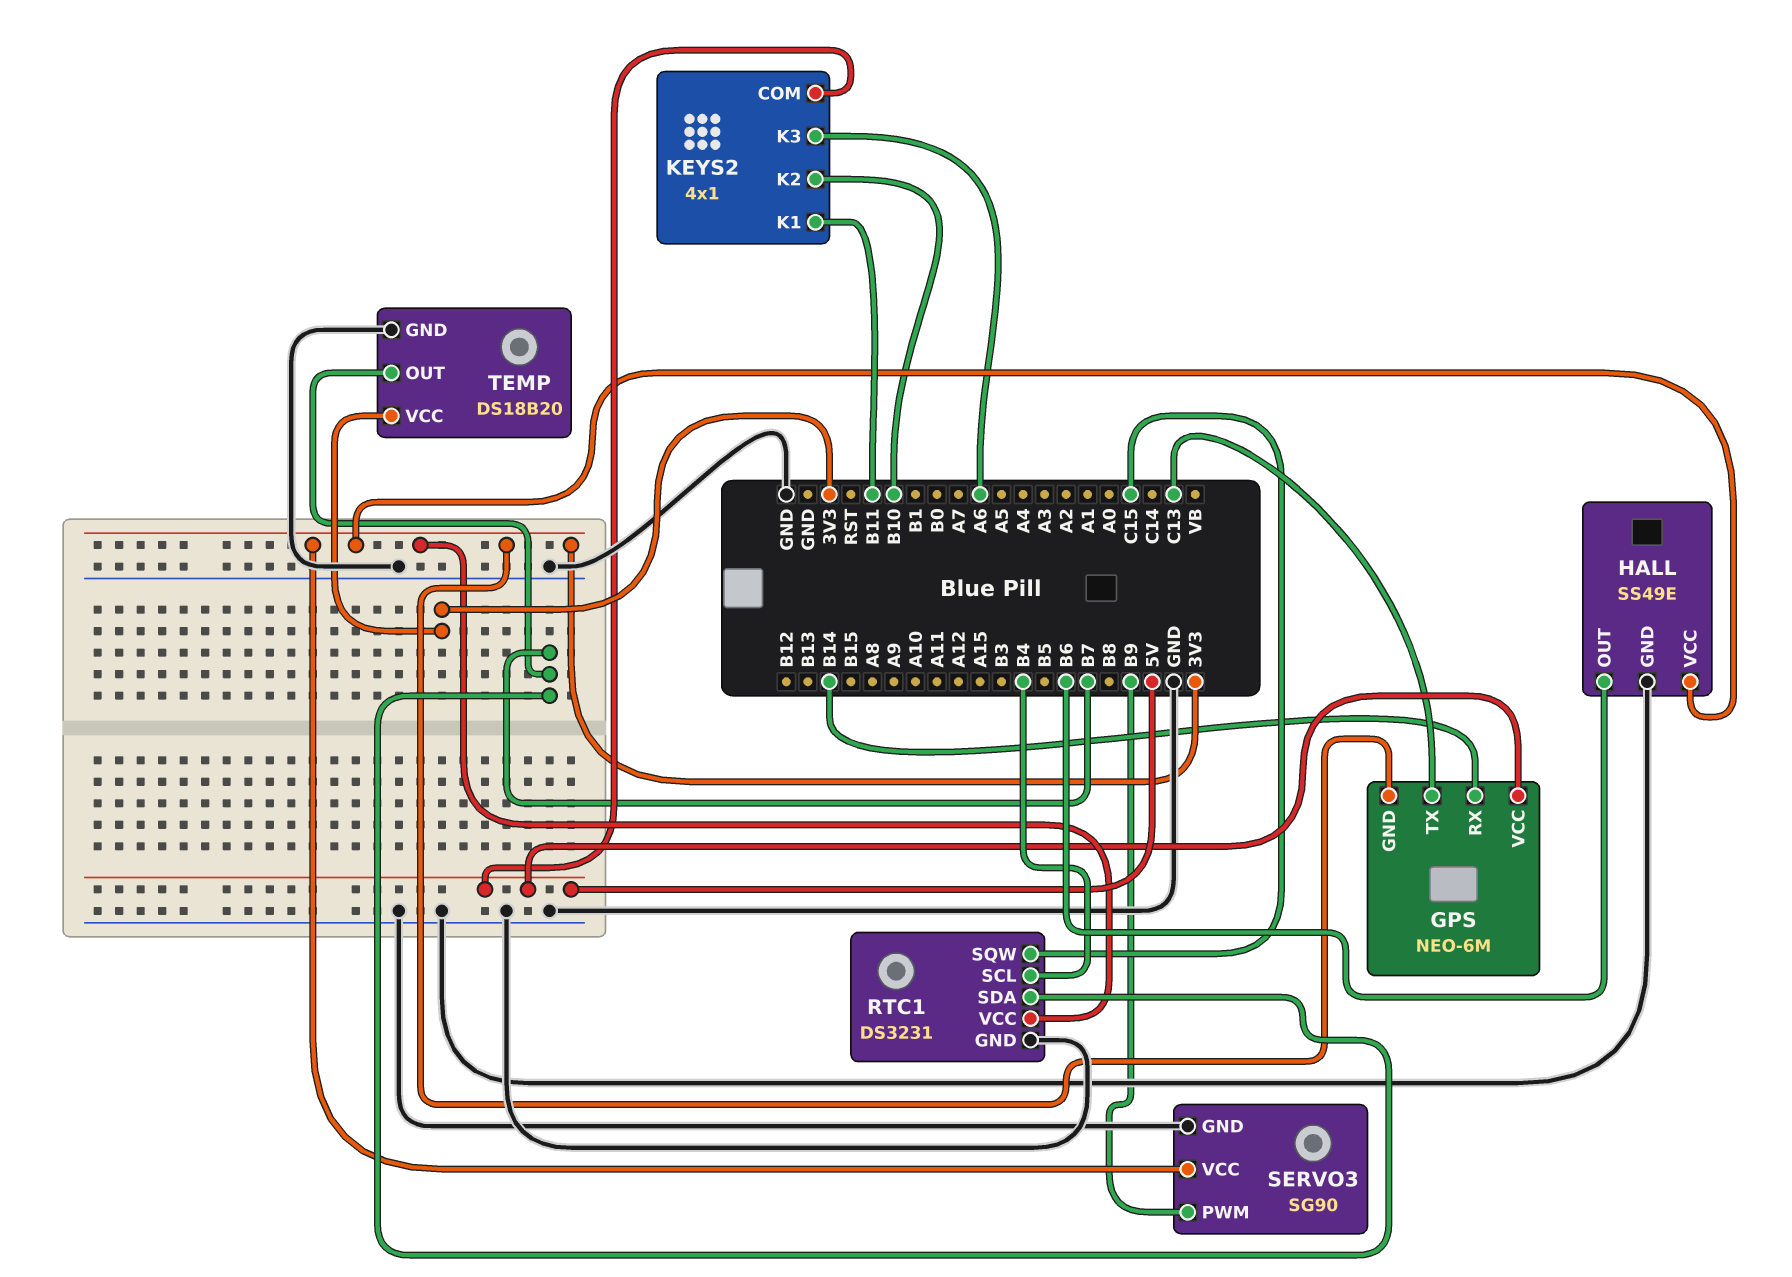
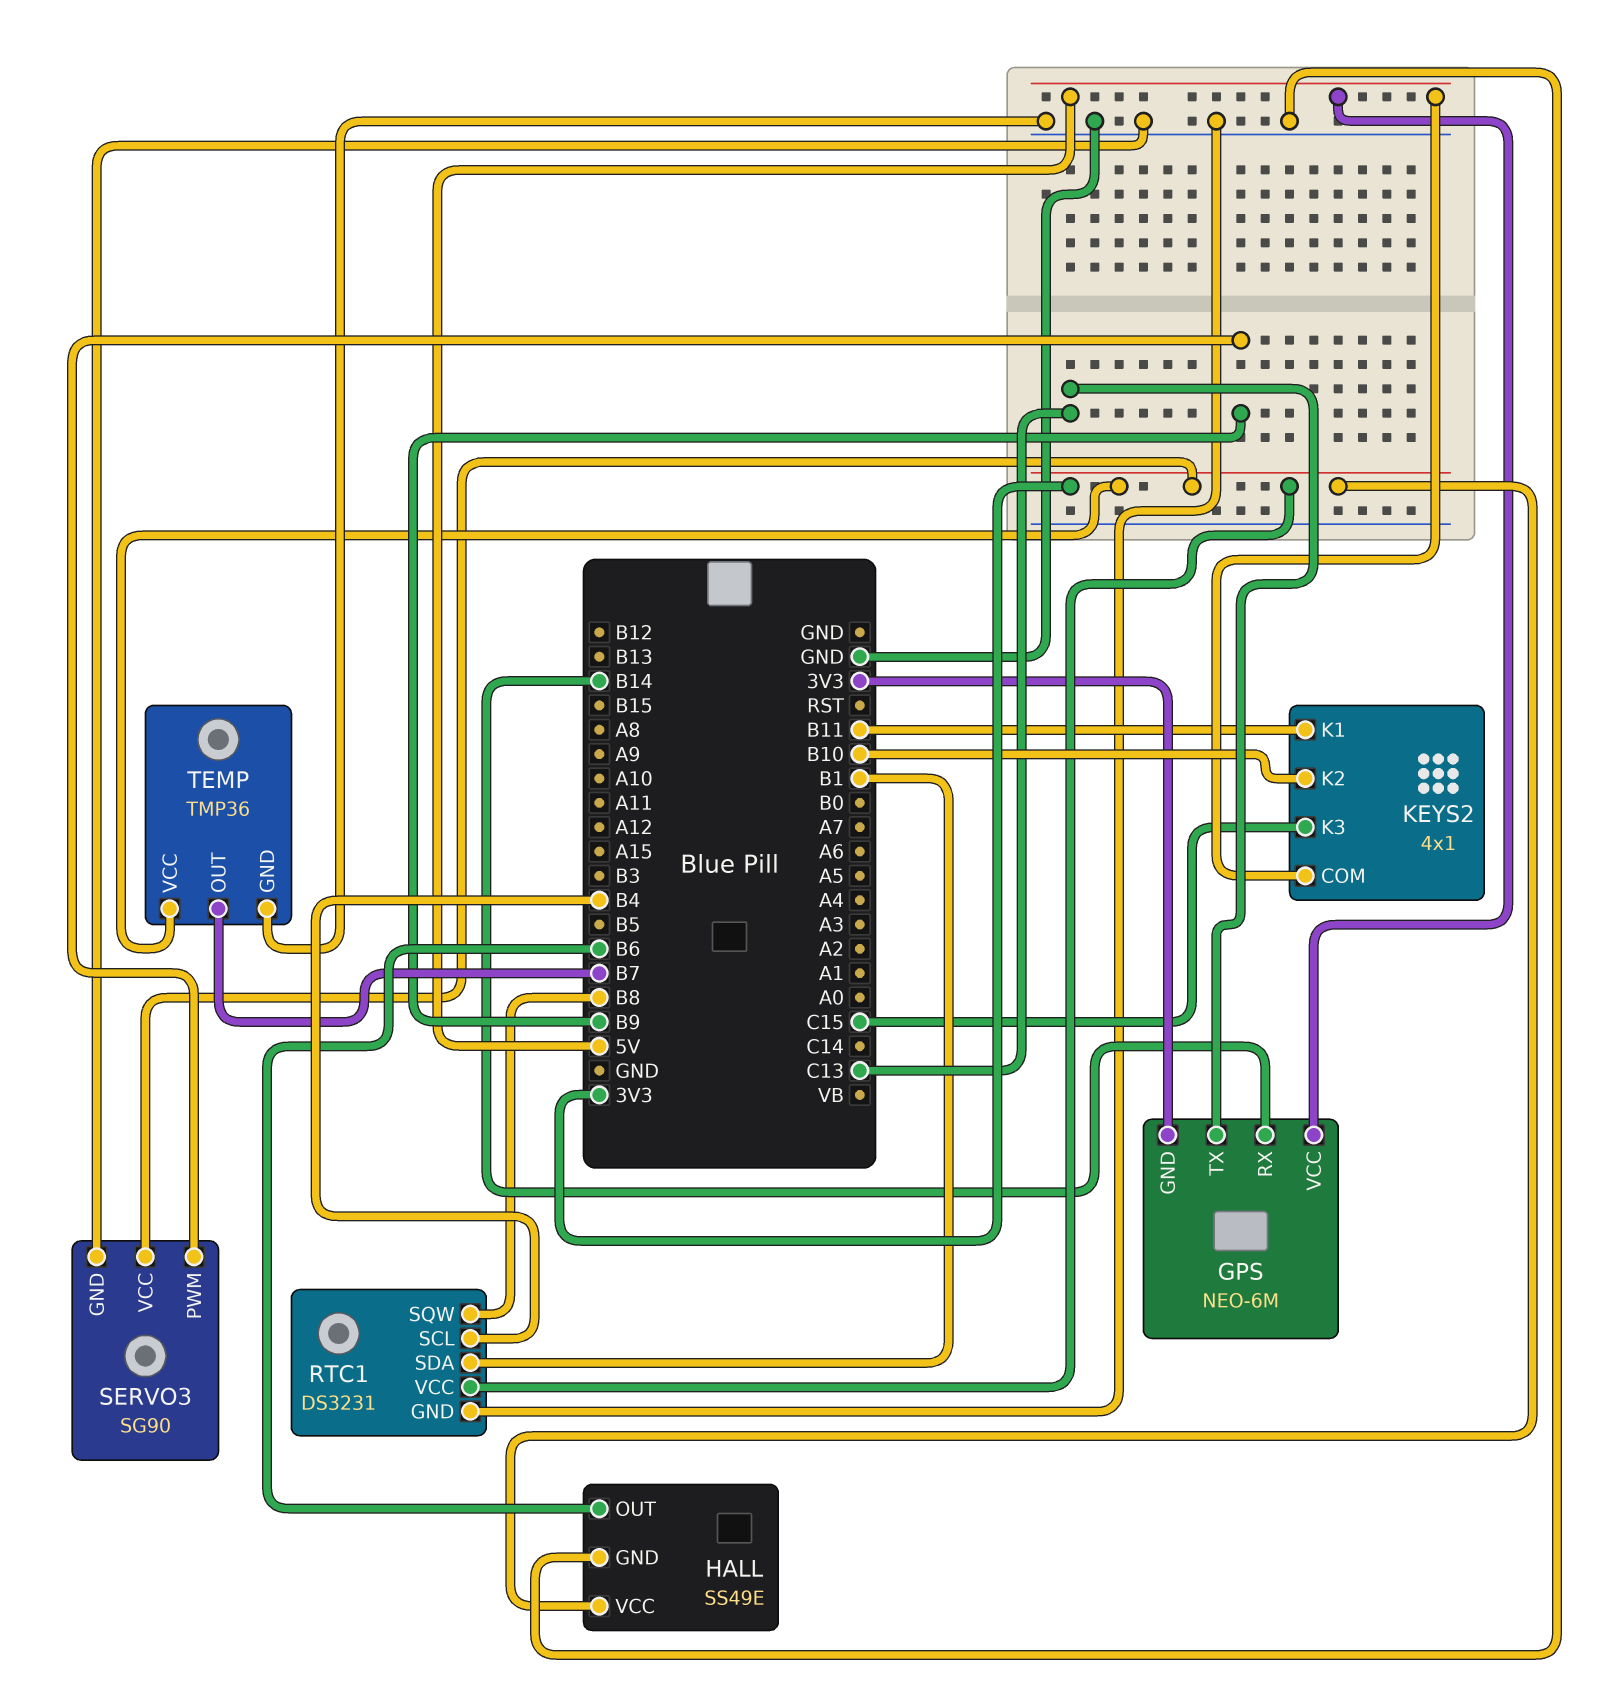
KEYS2 pin K3: A6 -> C15
RTC1 pin SDA: B7 -> B1
RTC1 pin SQW: C15 -> B8
TEMP: DS18B20 -> TMP36

